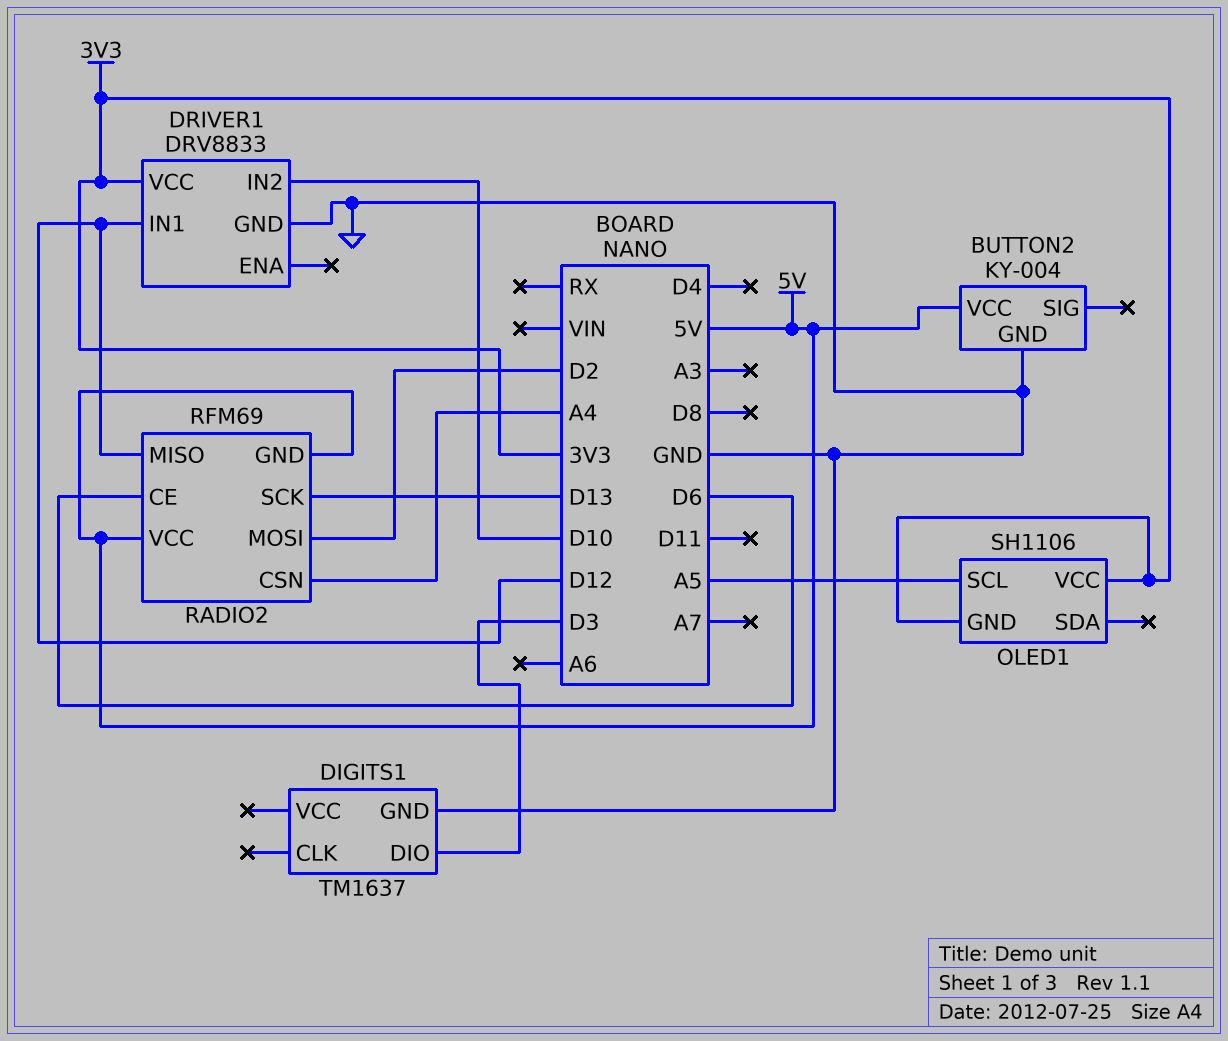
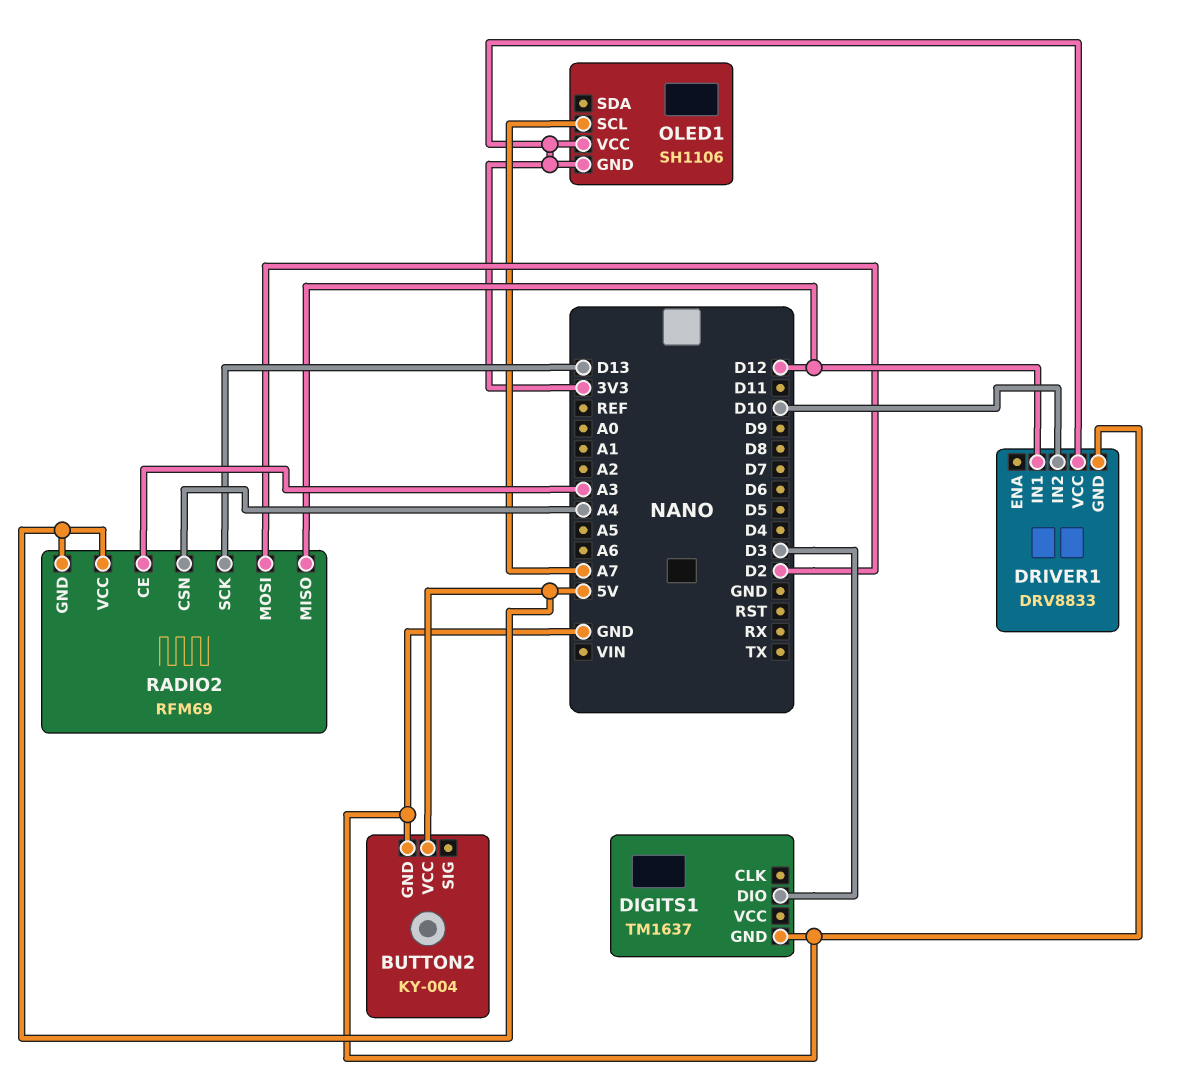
OLED1 pin SCL: A5 -> A7
RADIO2 pin CE: D6 -> A3

